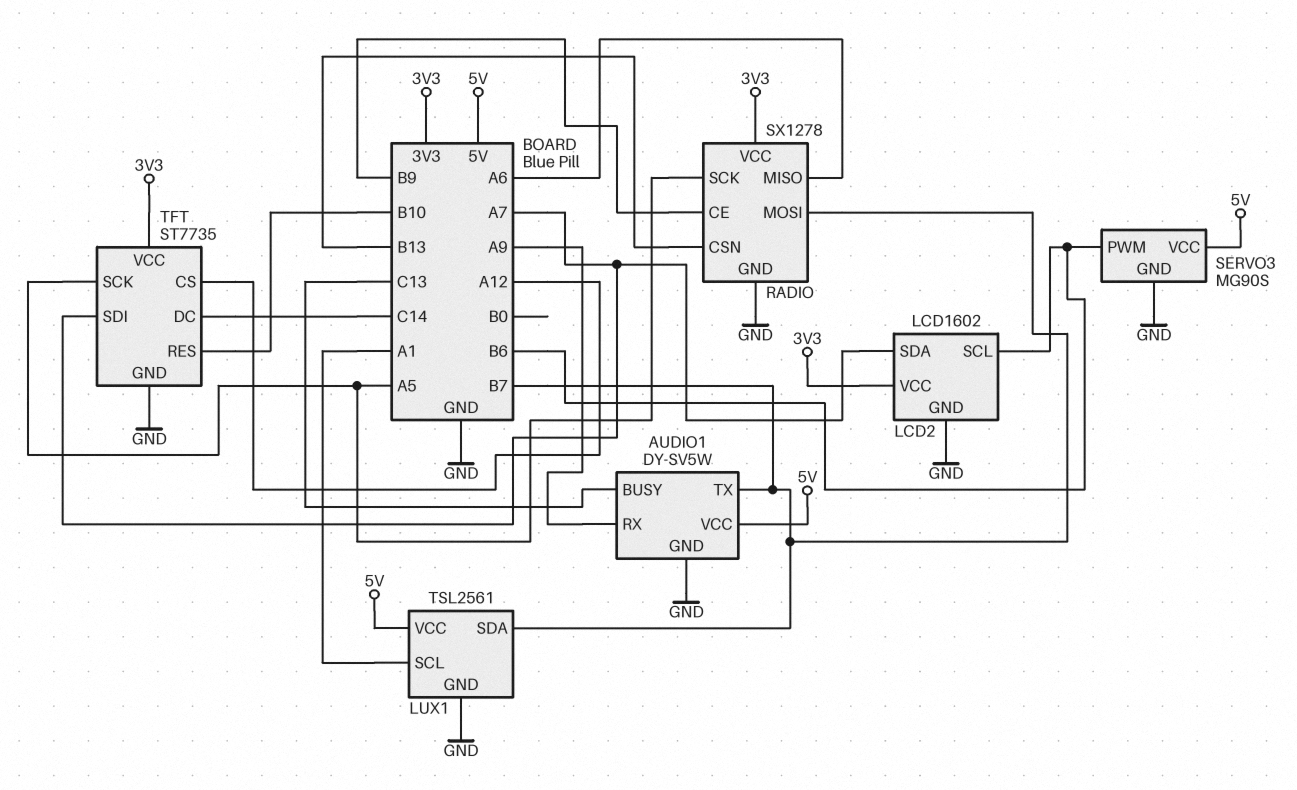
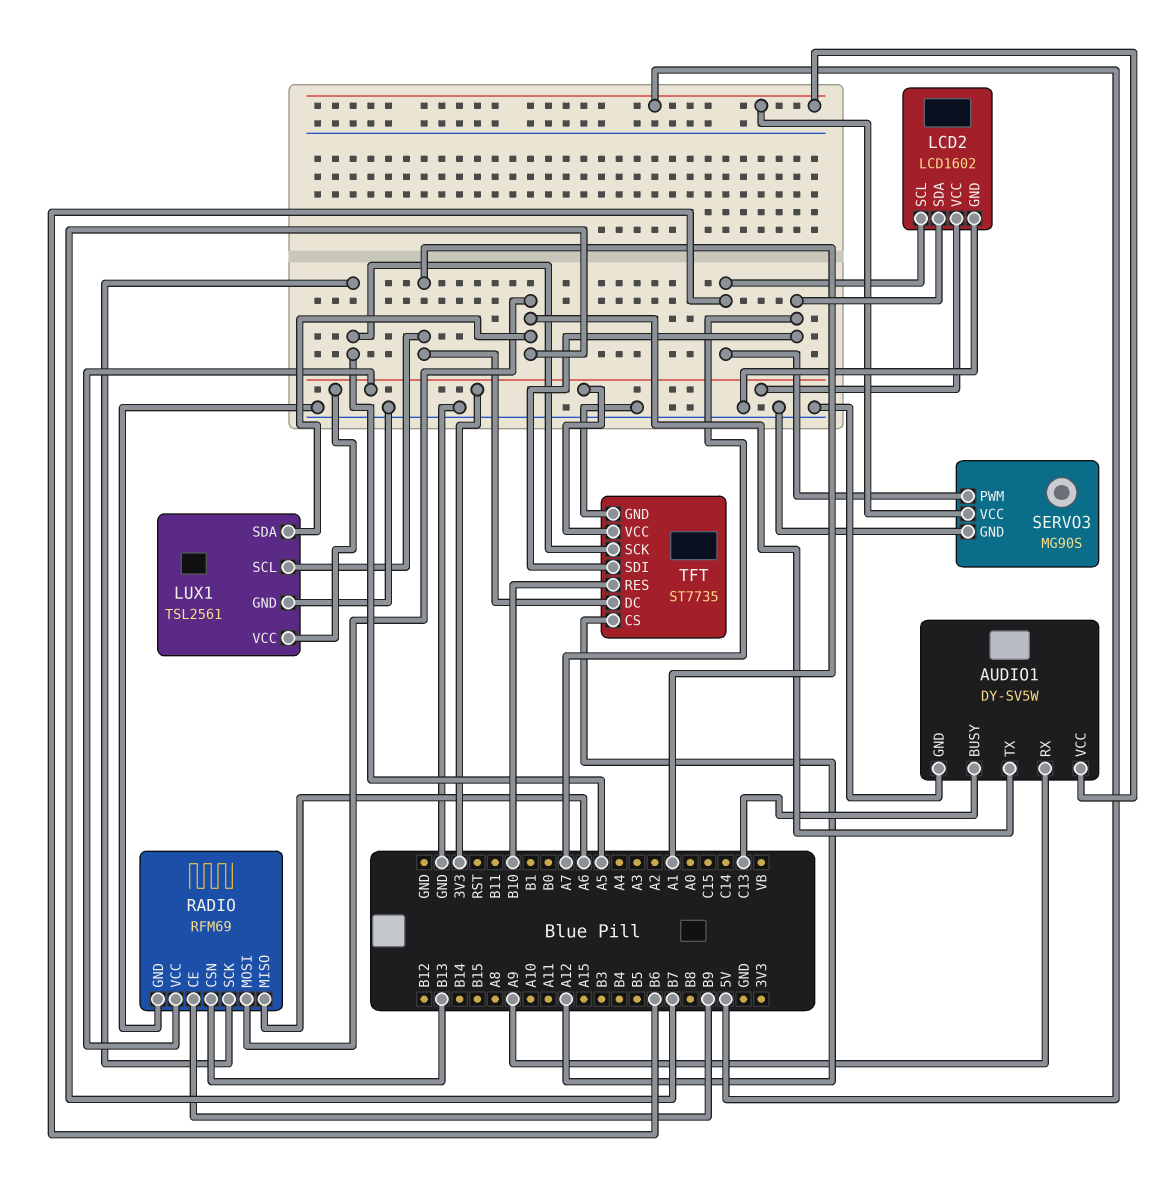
LUX1 pin VCC: 5V -> 3V3
RADIO: SX1278 -> RFM69
TFT pin DC: C14 -> A1

